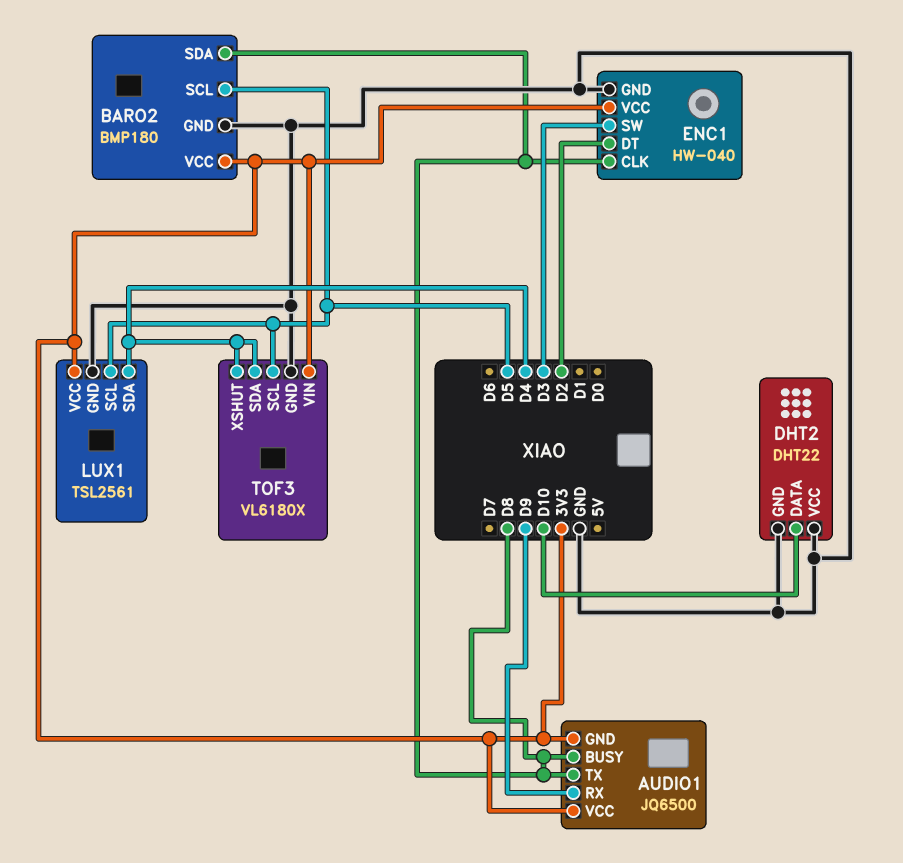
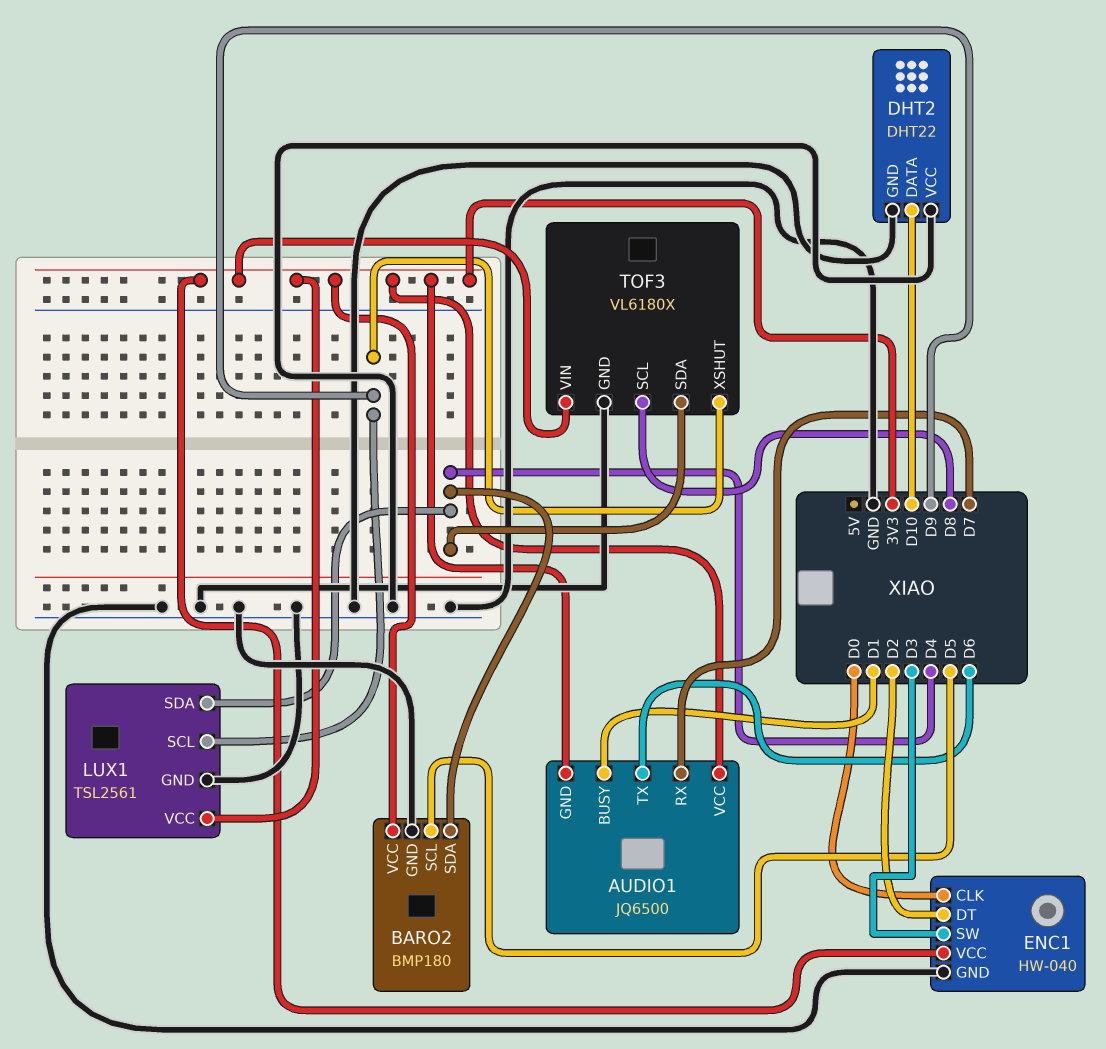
AUDIO1 pin BUSY: D8 -> D1
AUDIO1 pin RX: D9 -> D7
AUDIO1 pin TX: D8 -> D6
BARO2 pin SDA: D8 -> D4
ENC1 pin CLK: D8 -> D0
LUX1 pin SCL: D5 -> D9
TOF3 pin SCL: D5 -> D8
TOF3 pin XSHUT: D4 -> D9

